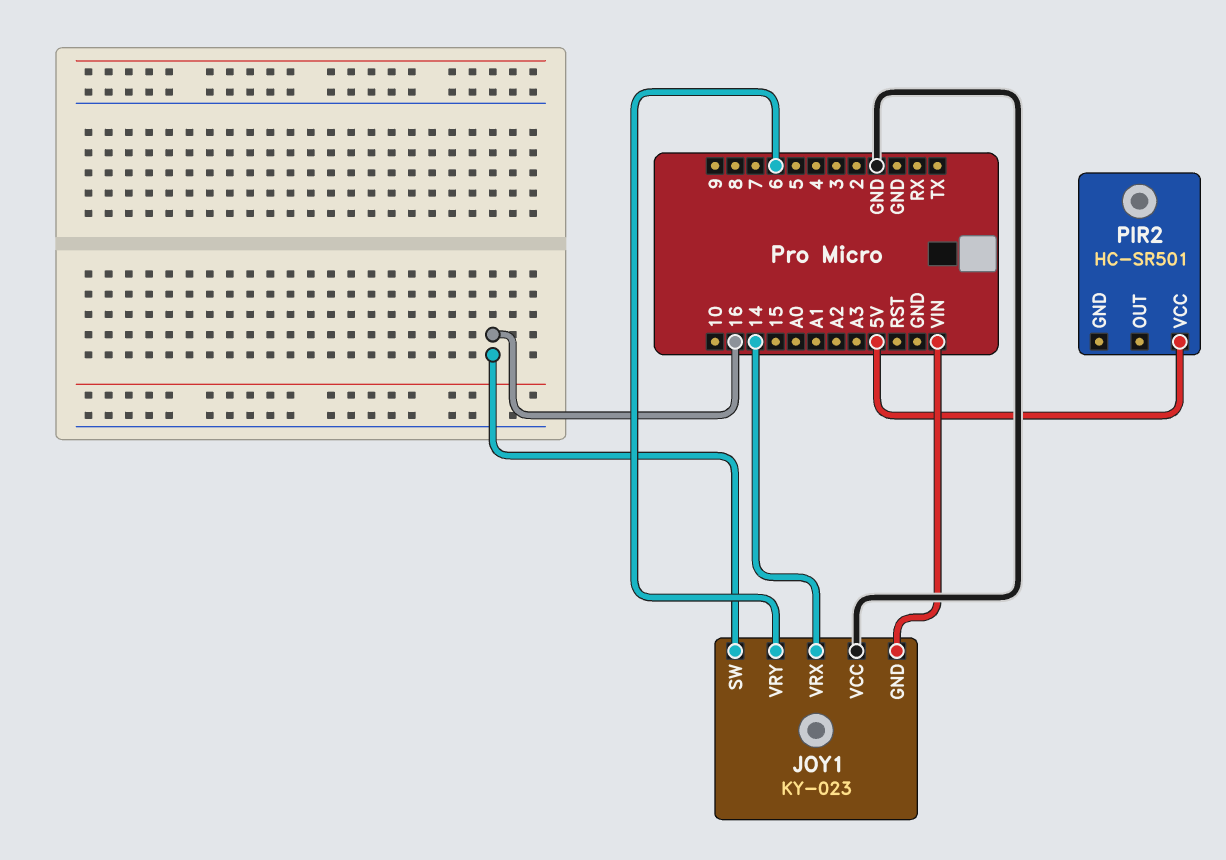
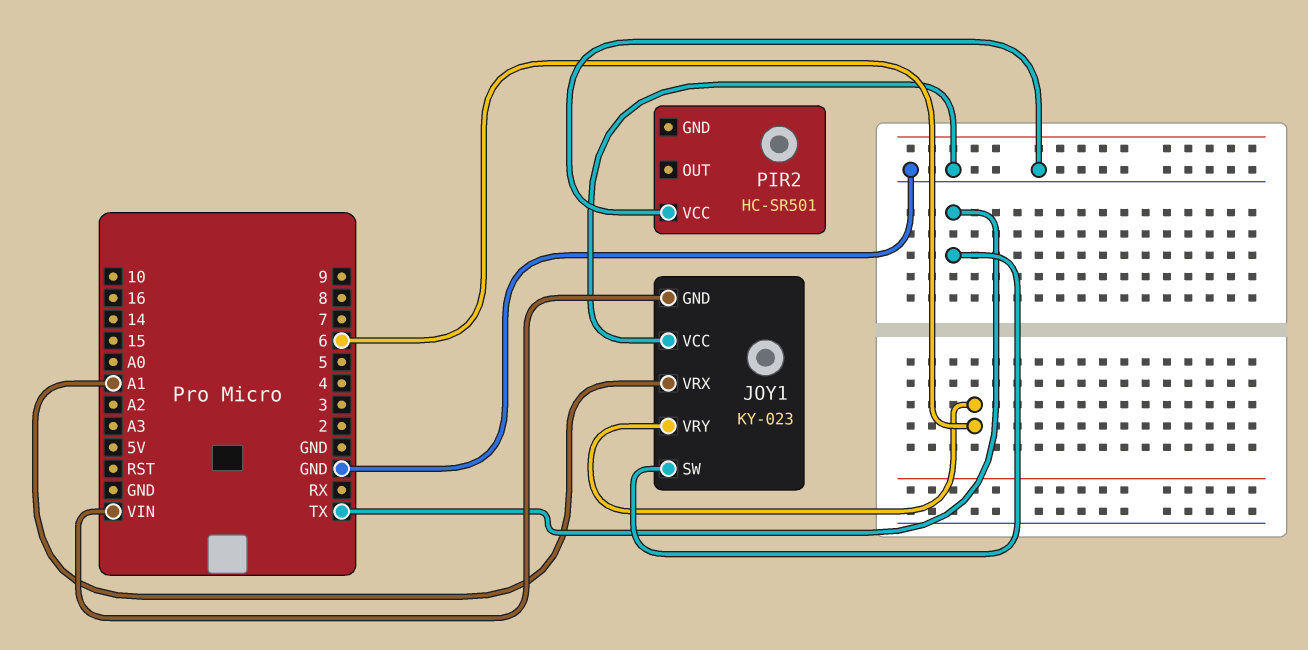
JOY1 pin SW: 16 -> TX
JOY1 pin VRX: 14 -> A1
PIR2 pin VCC: 5V -> GND

